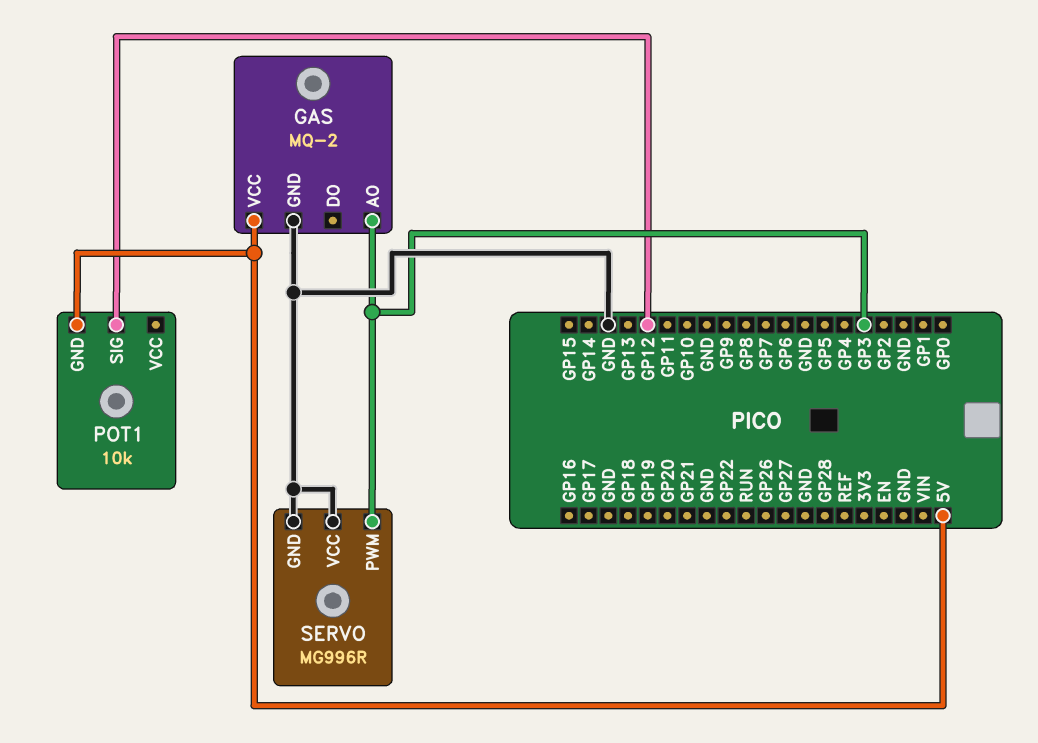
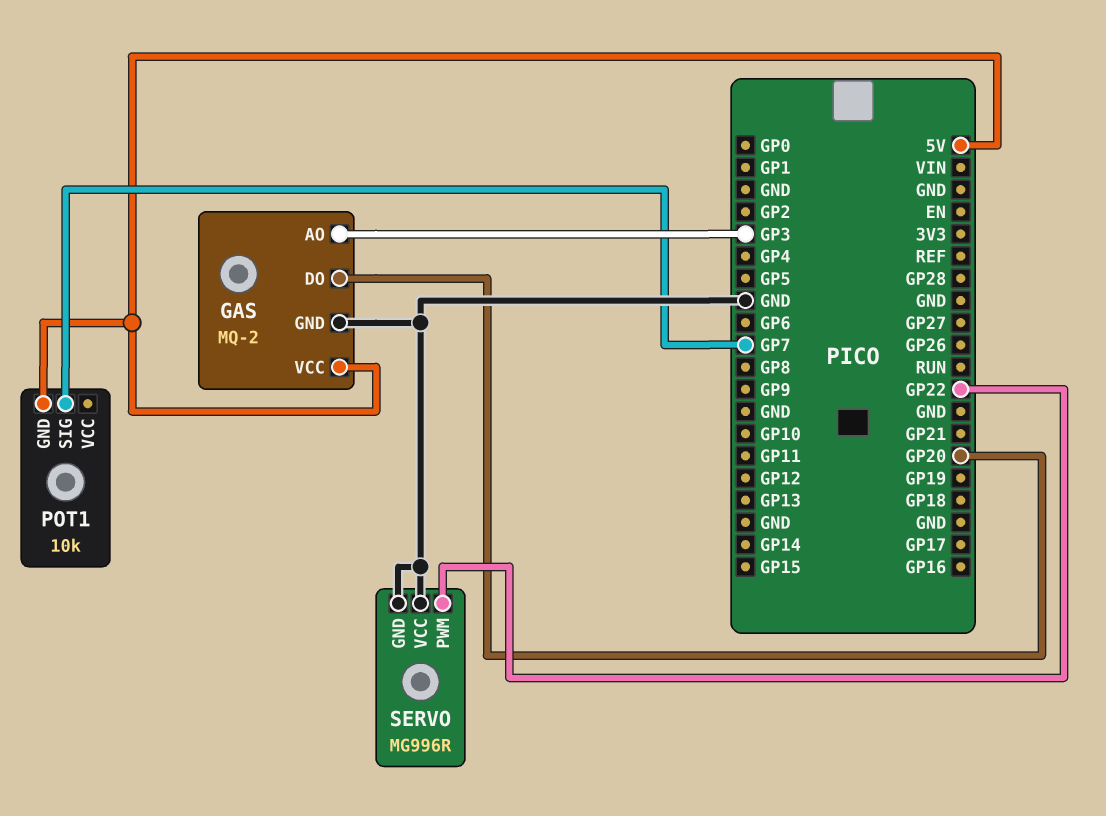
GAS pin DO: none -> GP20
POT1 pin SIG: GP12 -> GP7
SERVO pin PWM: GP3 -> GP22

